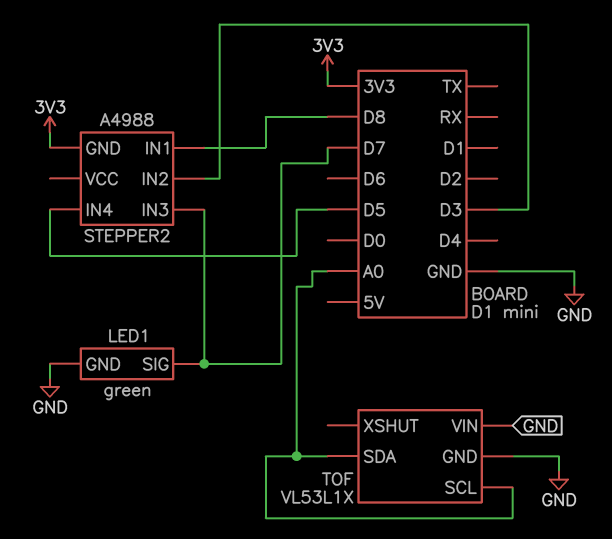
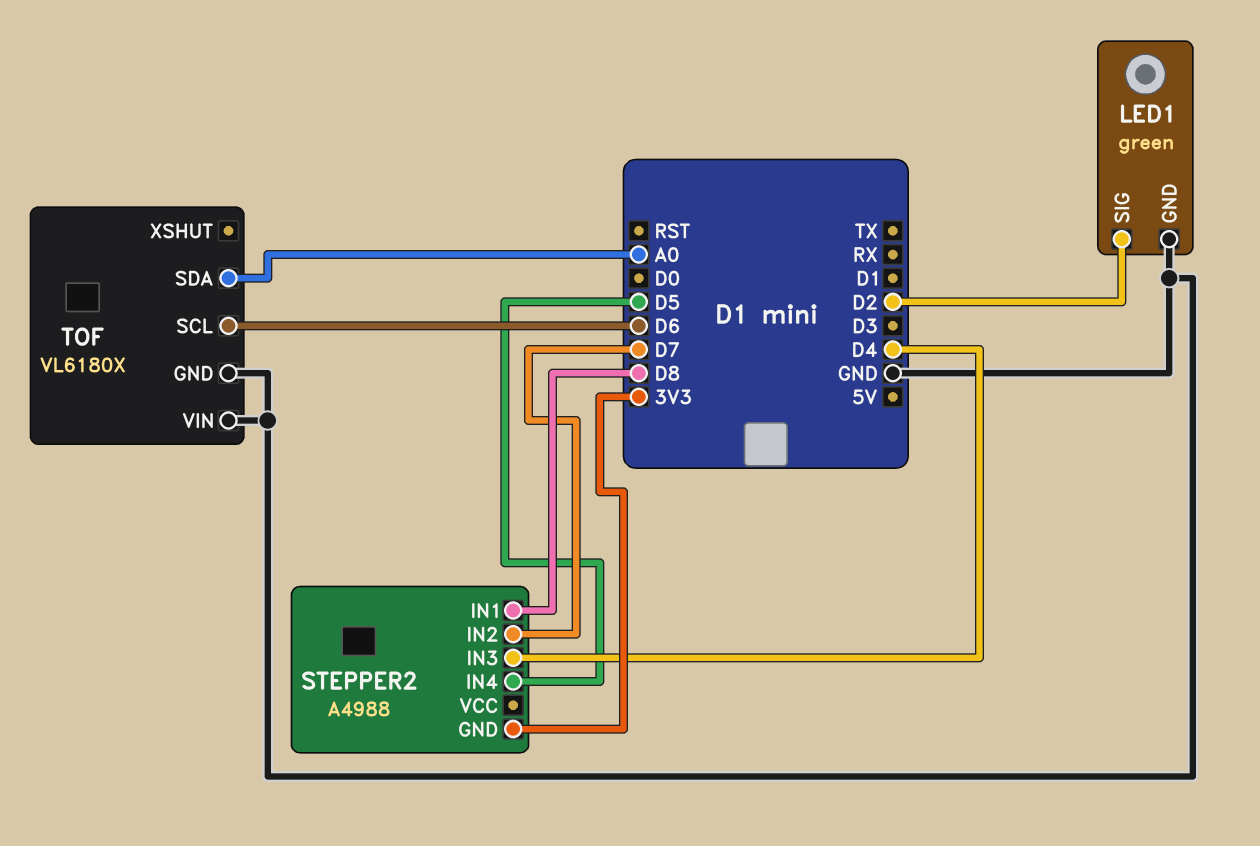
LED1 pin SIG: D7 -> D2
STEPPER2 pin IN2: D3 -> D7
STEPPER2 pin IN3: D7 -> D4
TOF: VL53L1X -> VL6180X
TOF pin SCL: A0 -> D6

